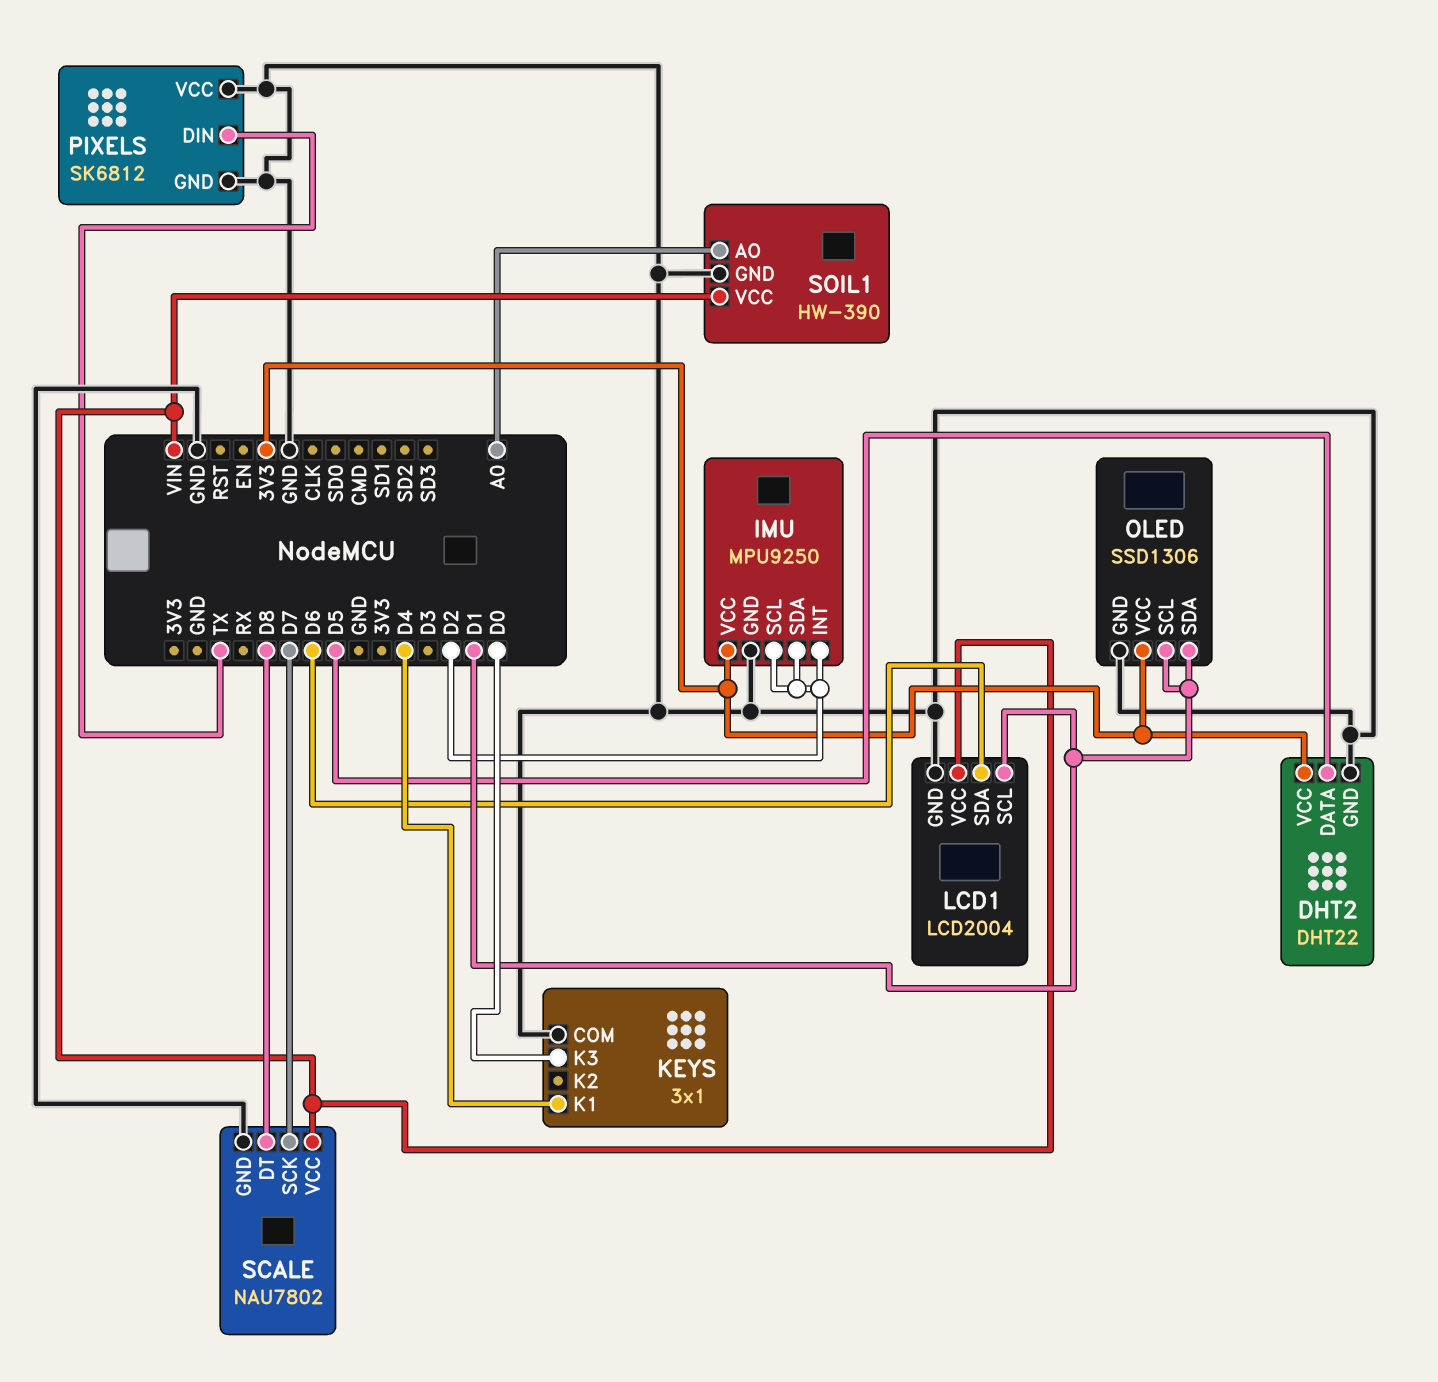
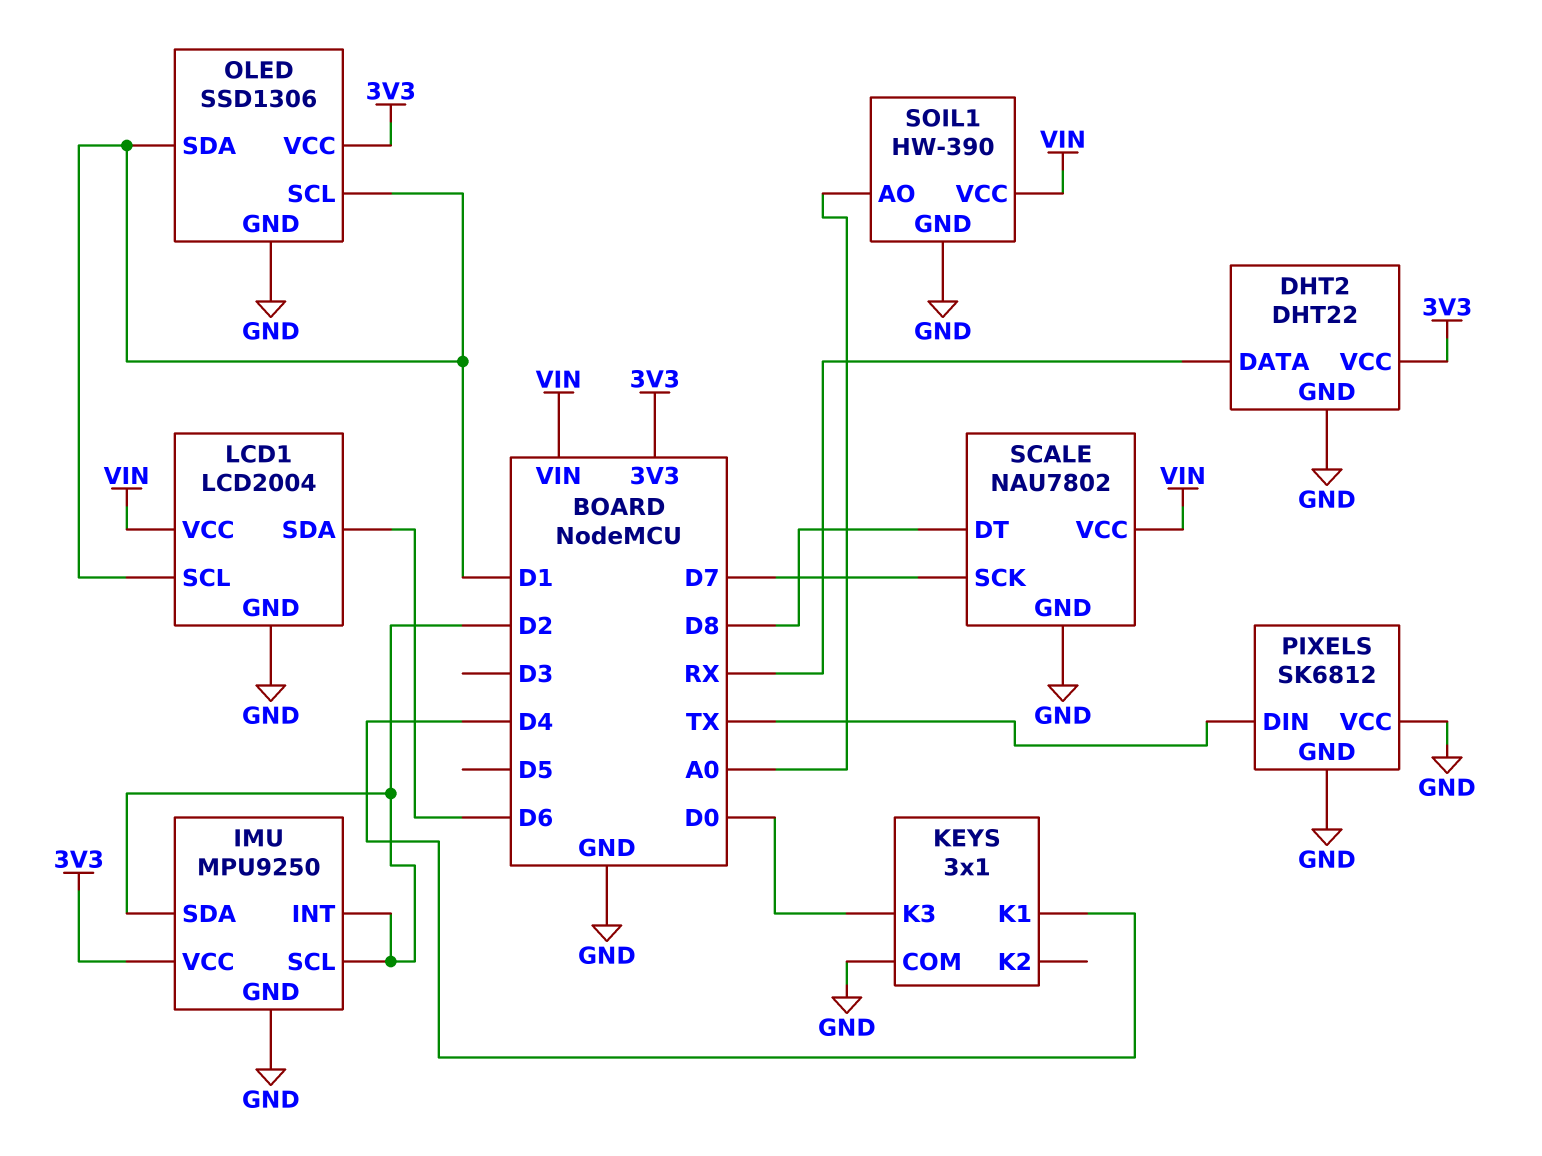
DHT2 pin DATA: D5 -> RX

